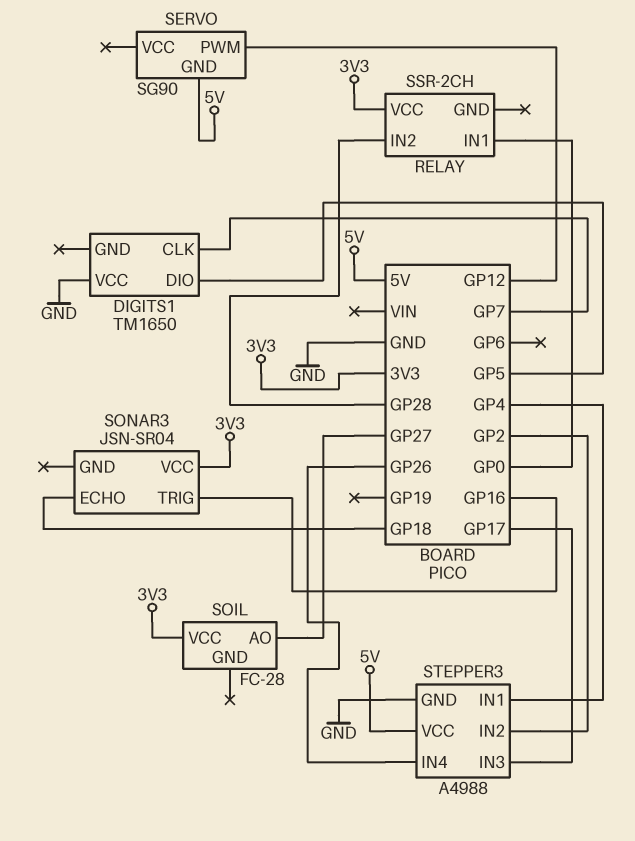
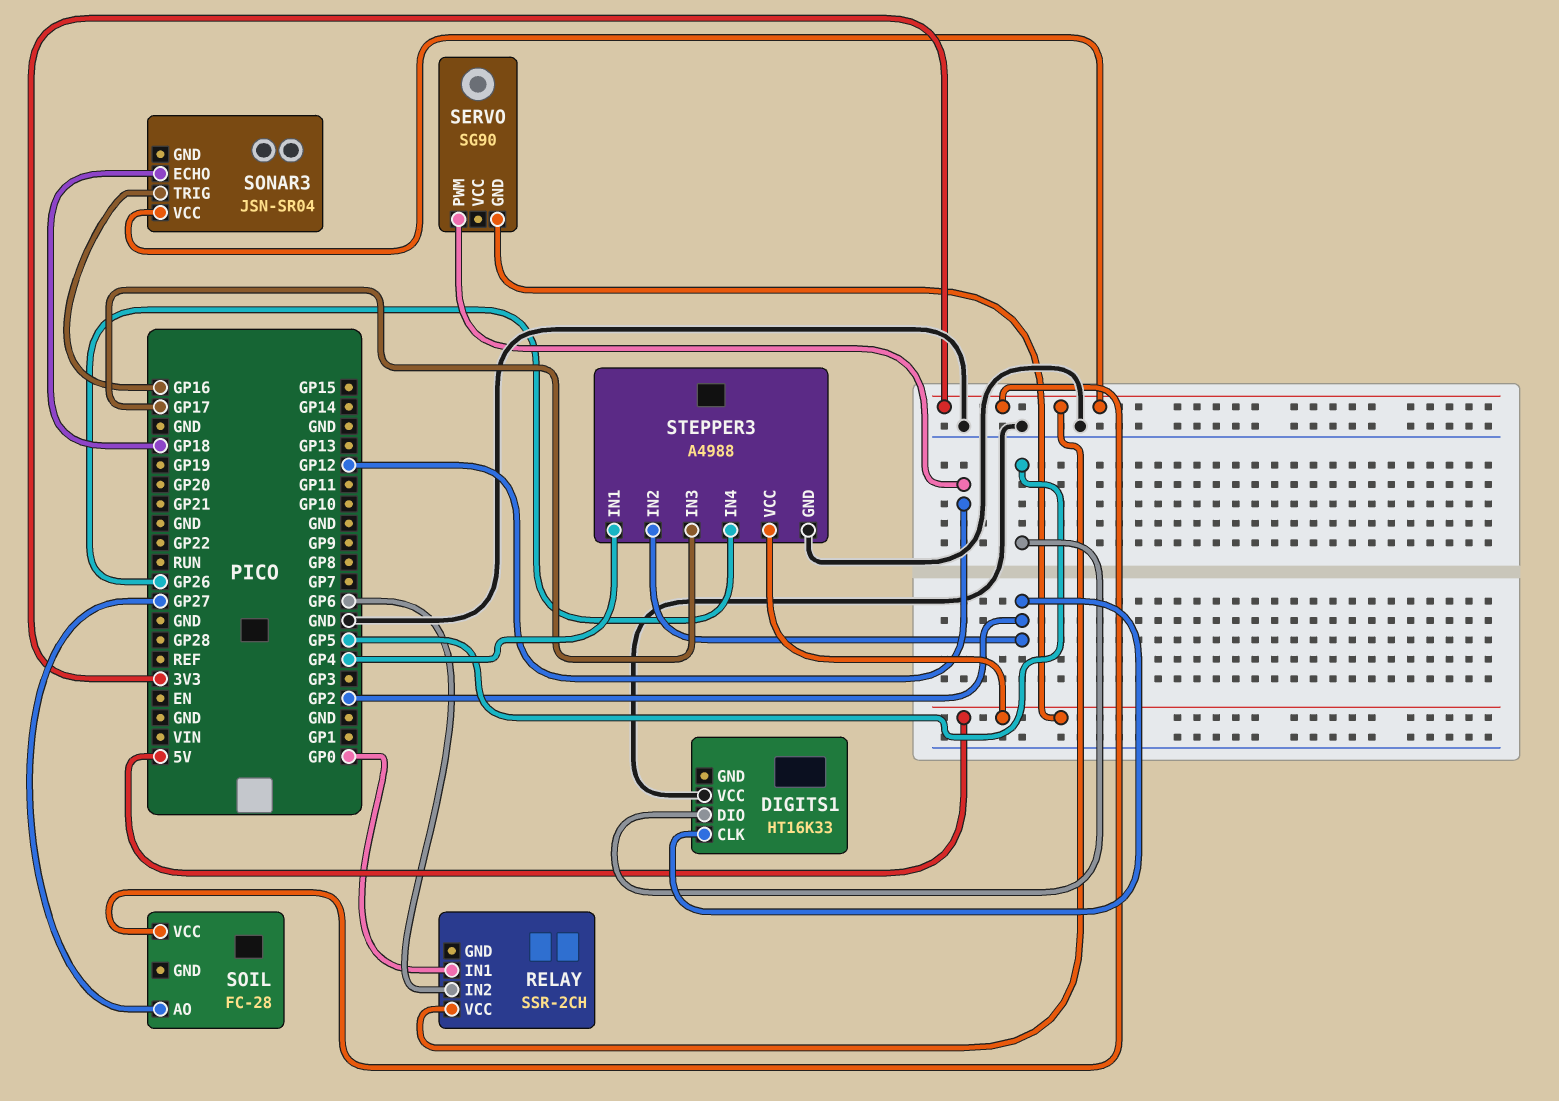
DIGITS1: TM1650 -> HT16K33
DIGITS1 pin CLK: GP7 -> GP2
RELAY pin IN2: GP28 -> GP6

